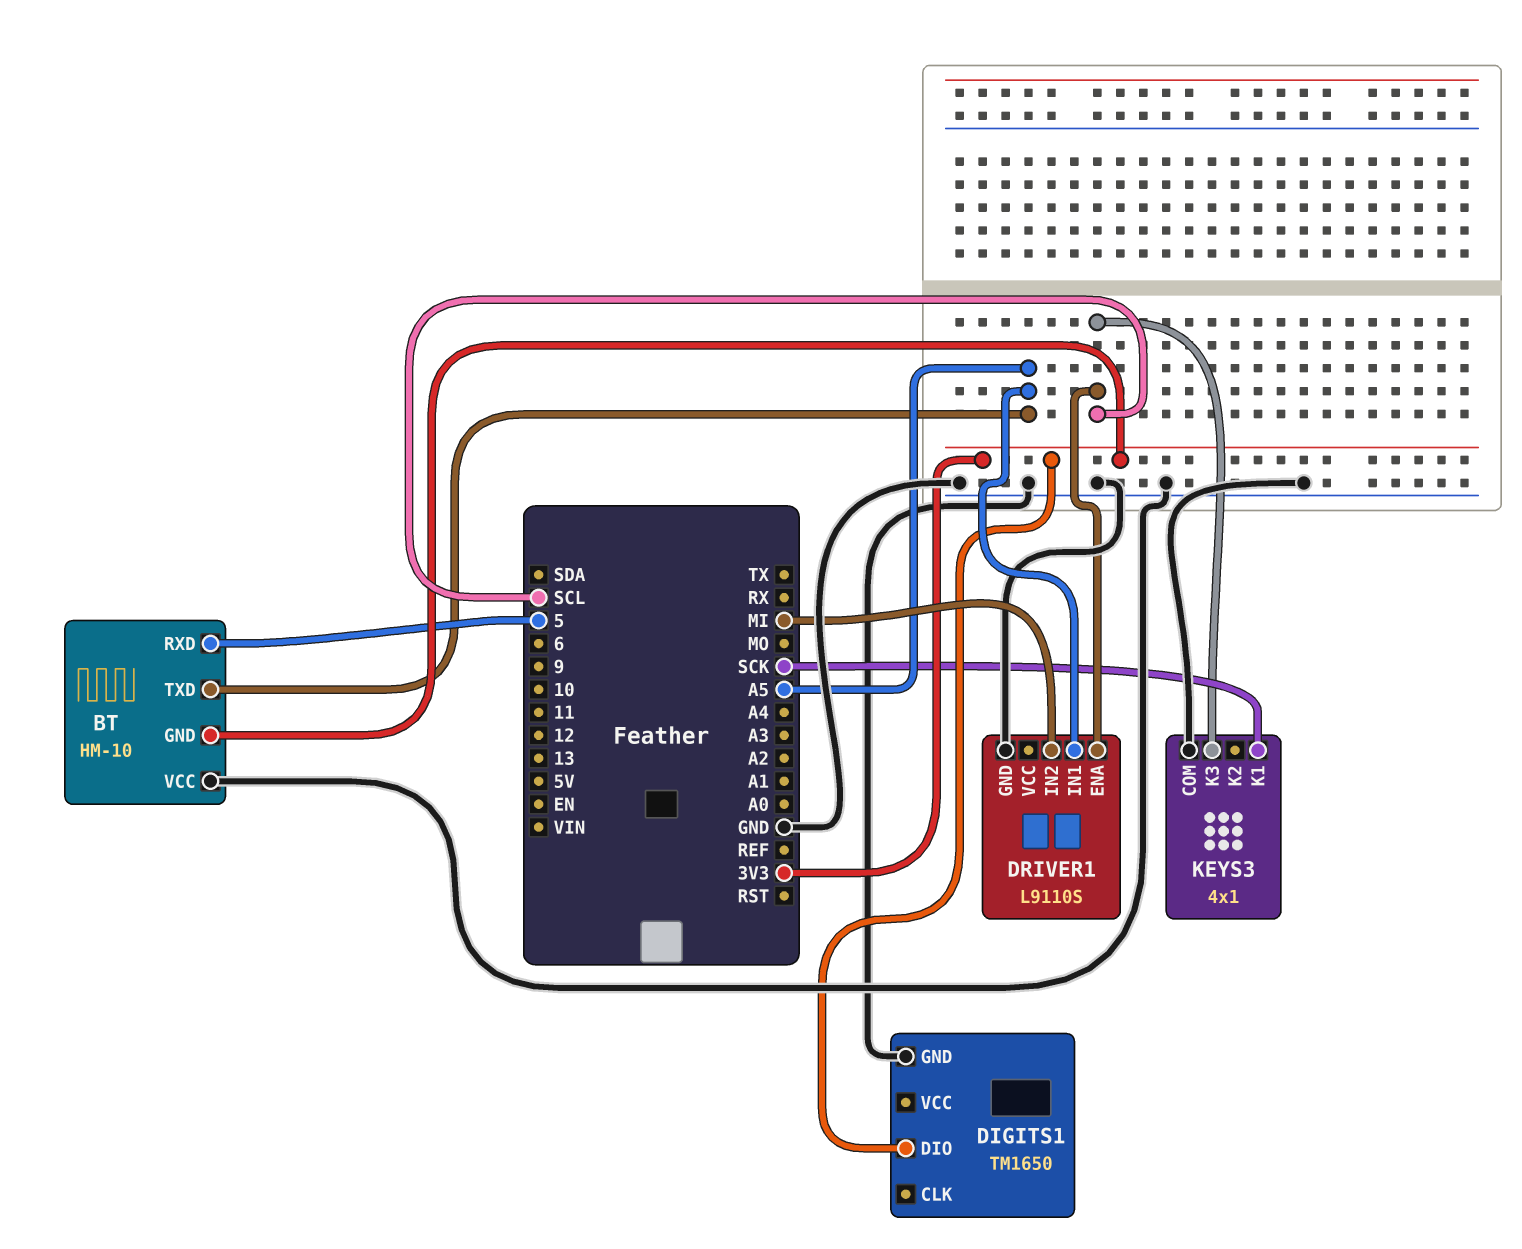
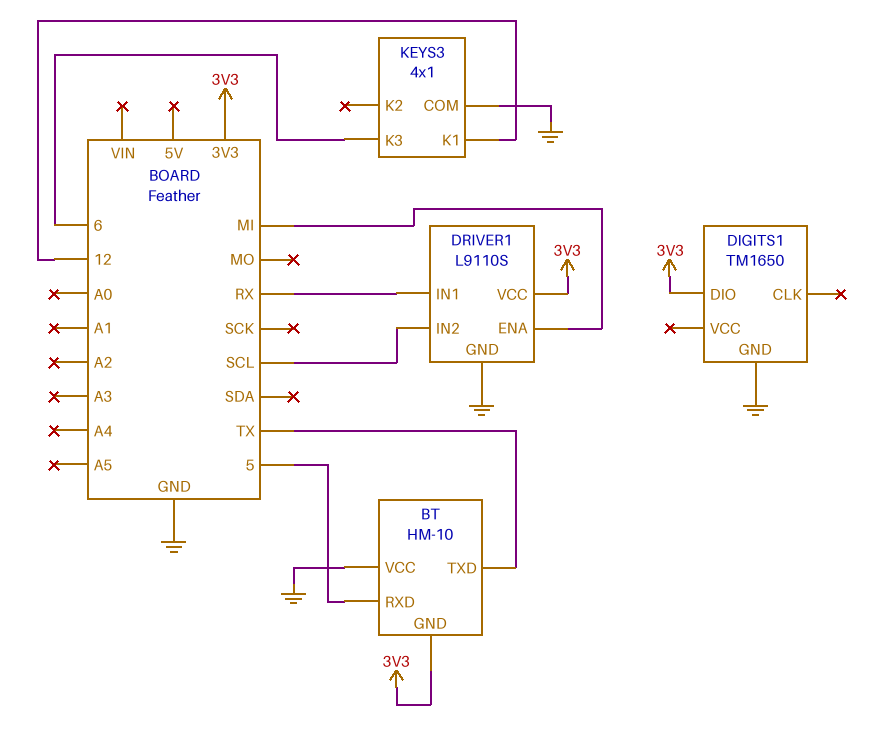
BT pin TXD: A5 -> TX
DRIVER1 pin ENA: SCL -> MI
DRIVER1 pin IN1: A5 -> RX
DRIVER1 pin IN2: MI -> SCL
DRIVER1 pin VCC: none -> 3V3
KEYS3 pin K1: SCK -> 12
KEYS3 pin K3: SCL -> 6

